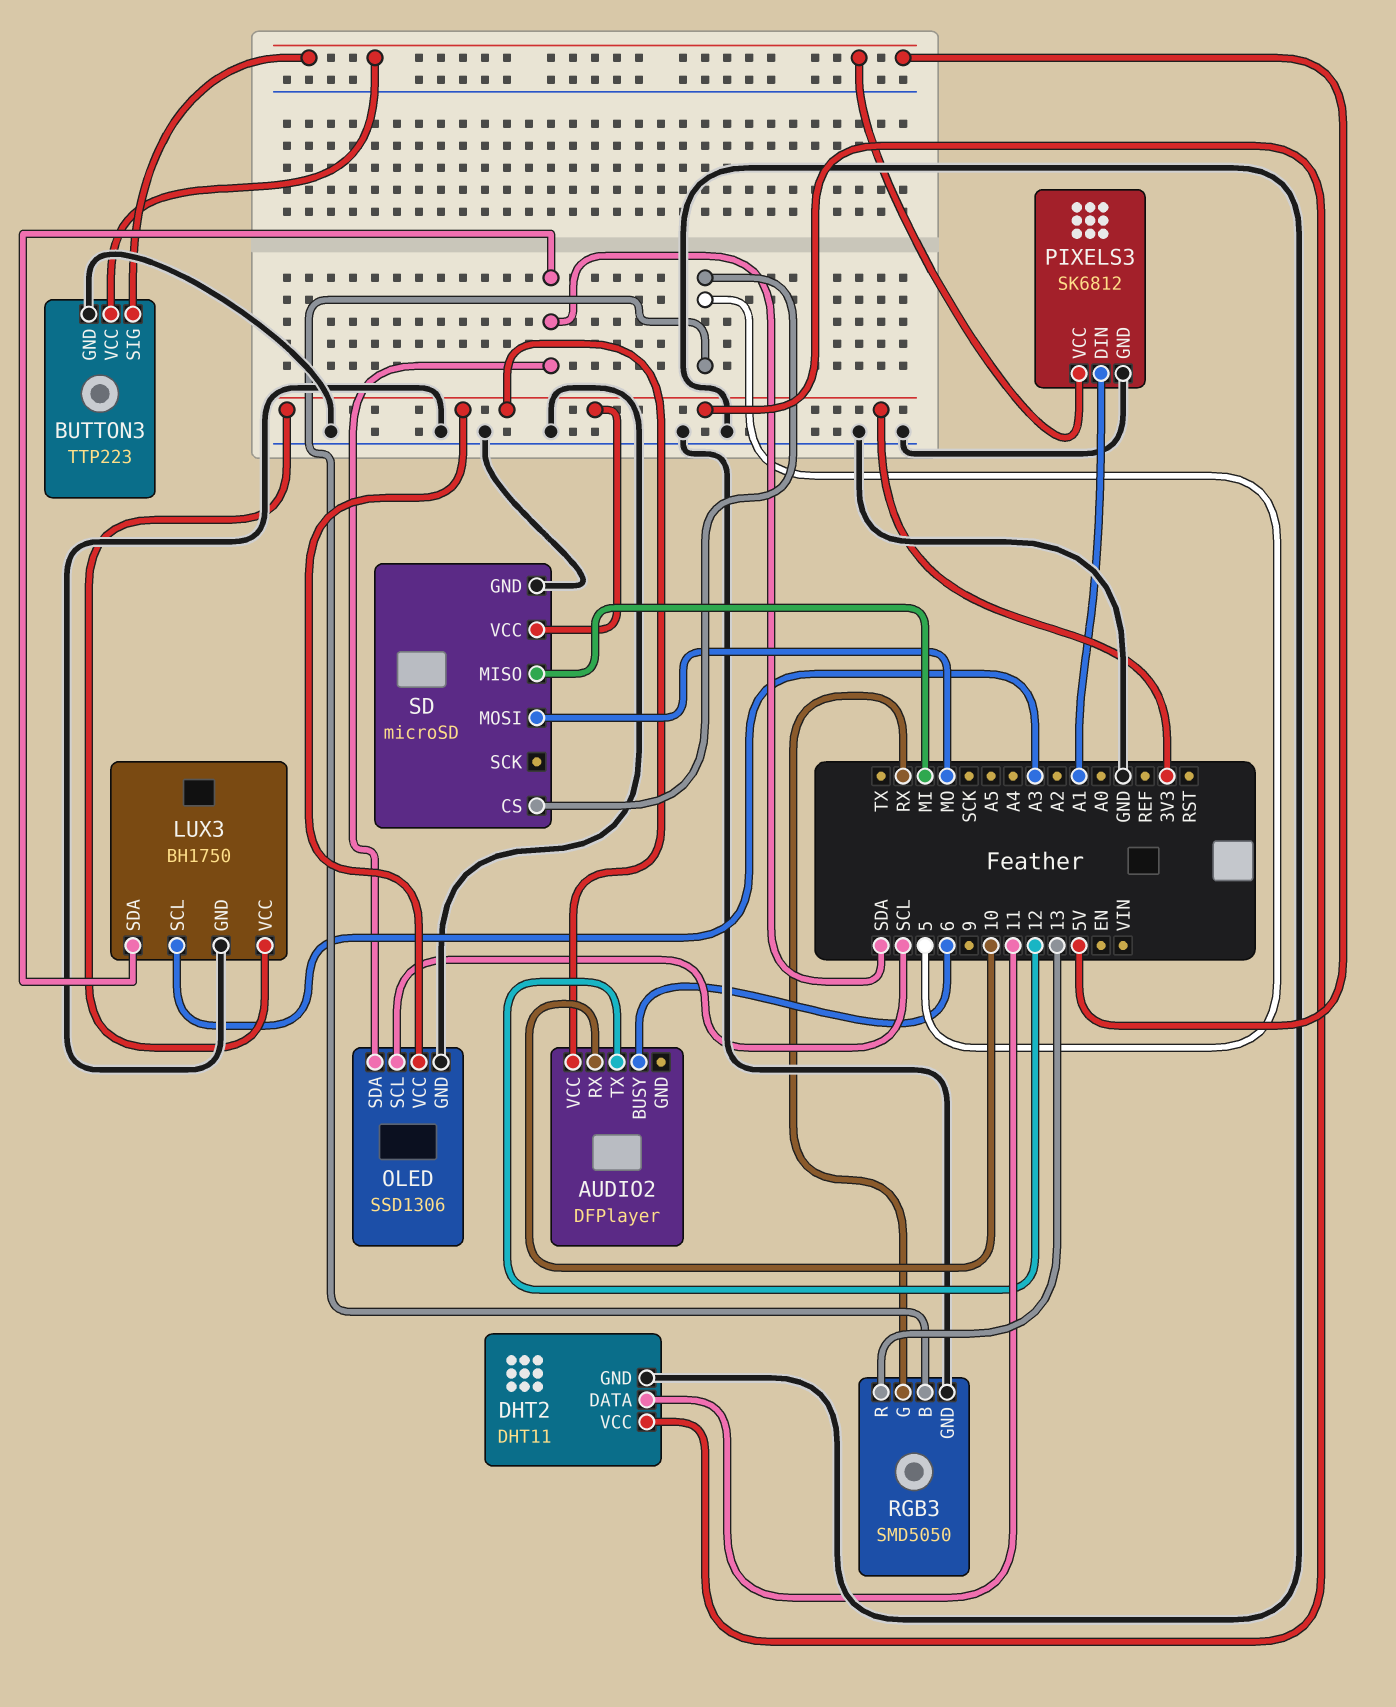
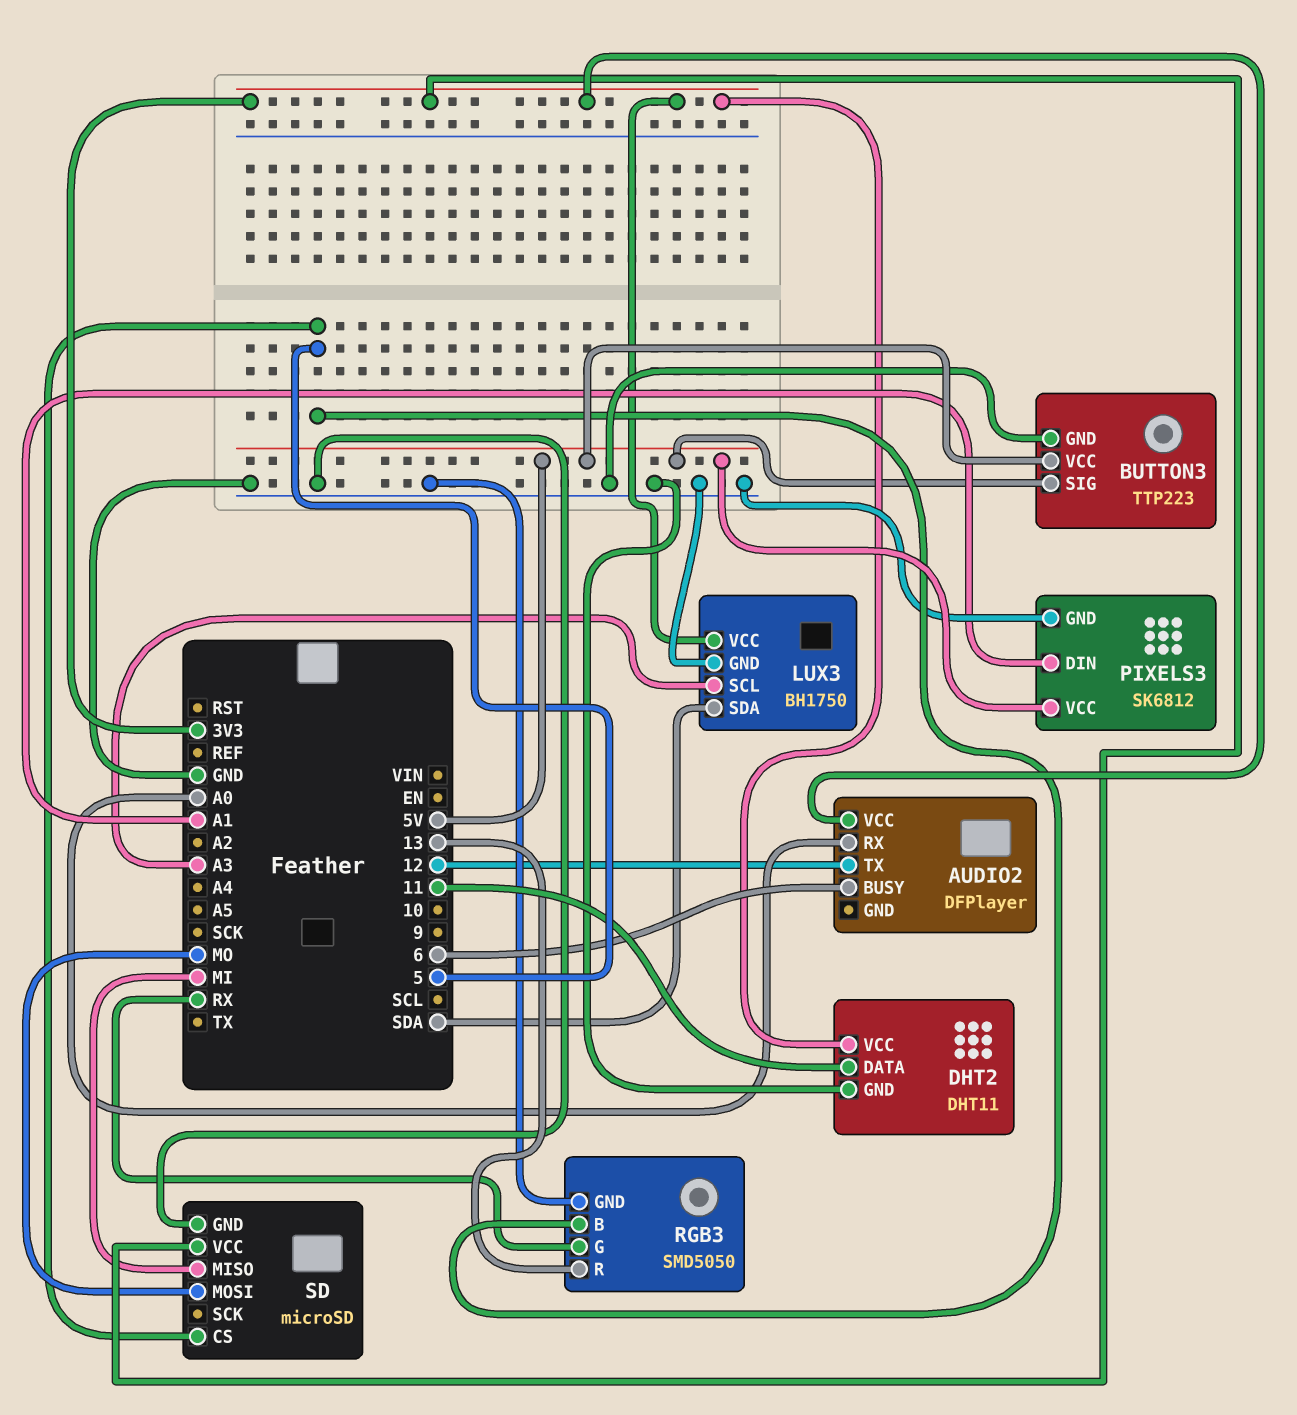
AUDIO2 pin RX: 10 -> A0
OLED: SSD1306 -> none
OLED pin GND: GND -> none
OLED pin SCL: SCL -> none
OLED pin SDA: SDA -> none
OLED pin VCC: 3V3 -> none

